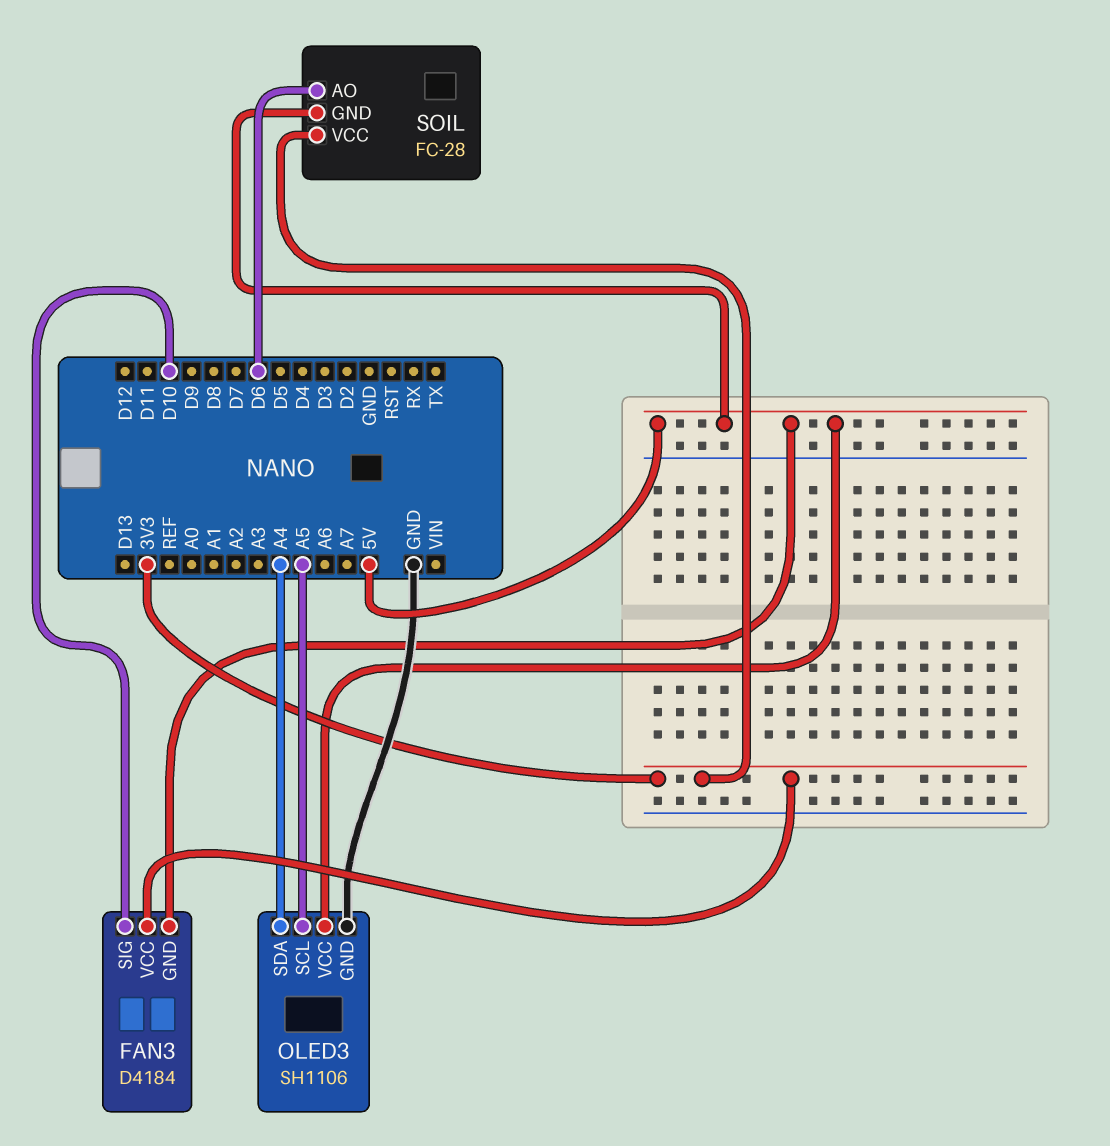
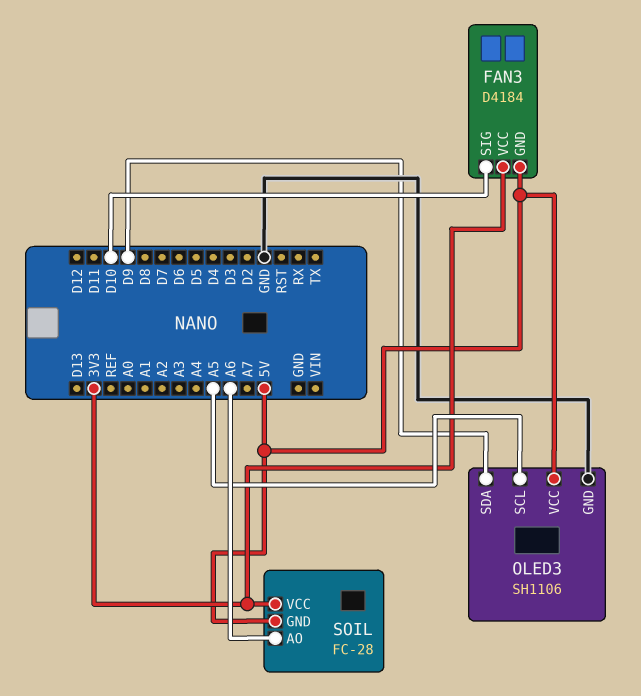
OLED3 pin SDA: A4 -> D9
SOIL pin AO: D6 -> A6

